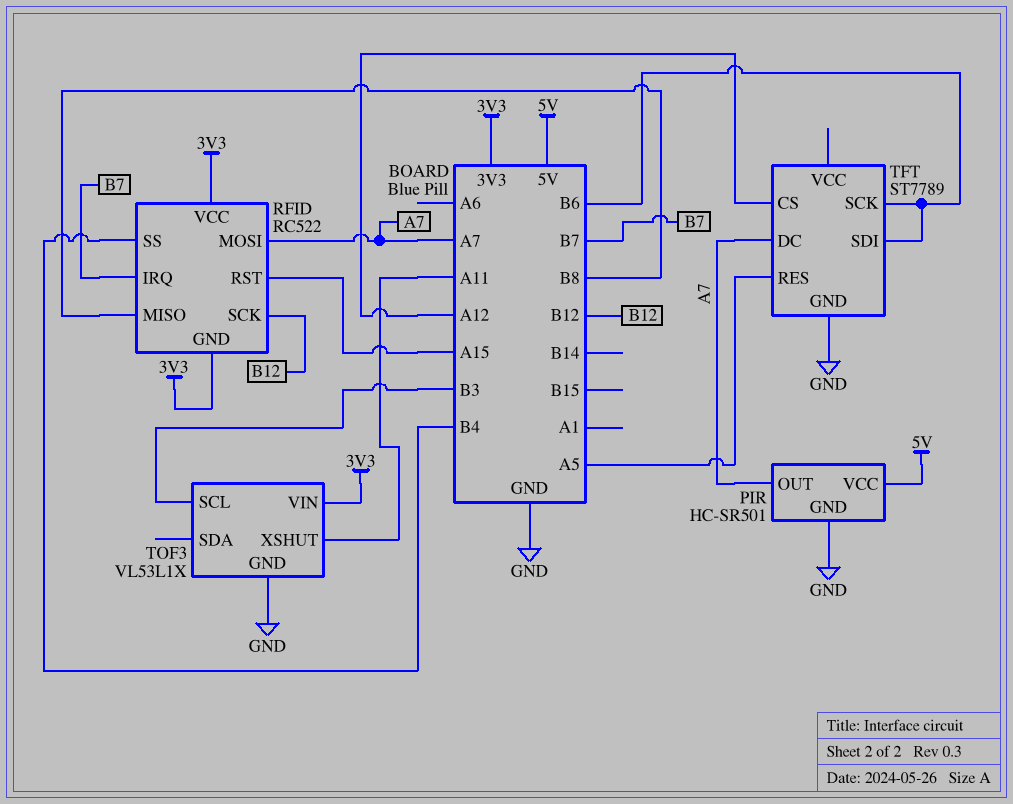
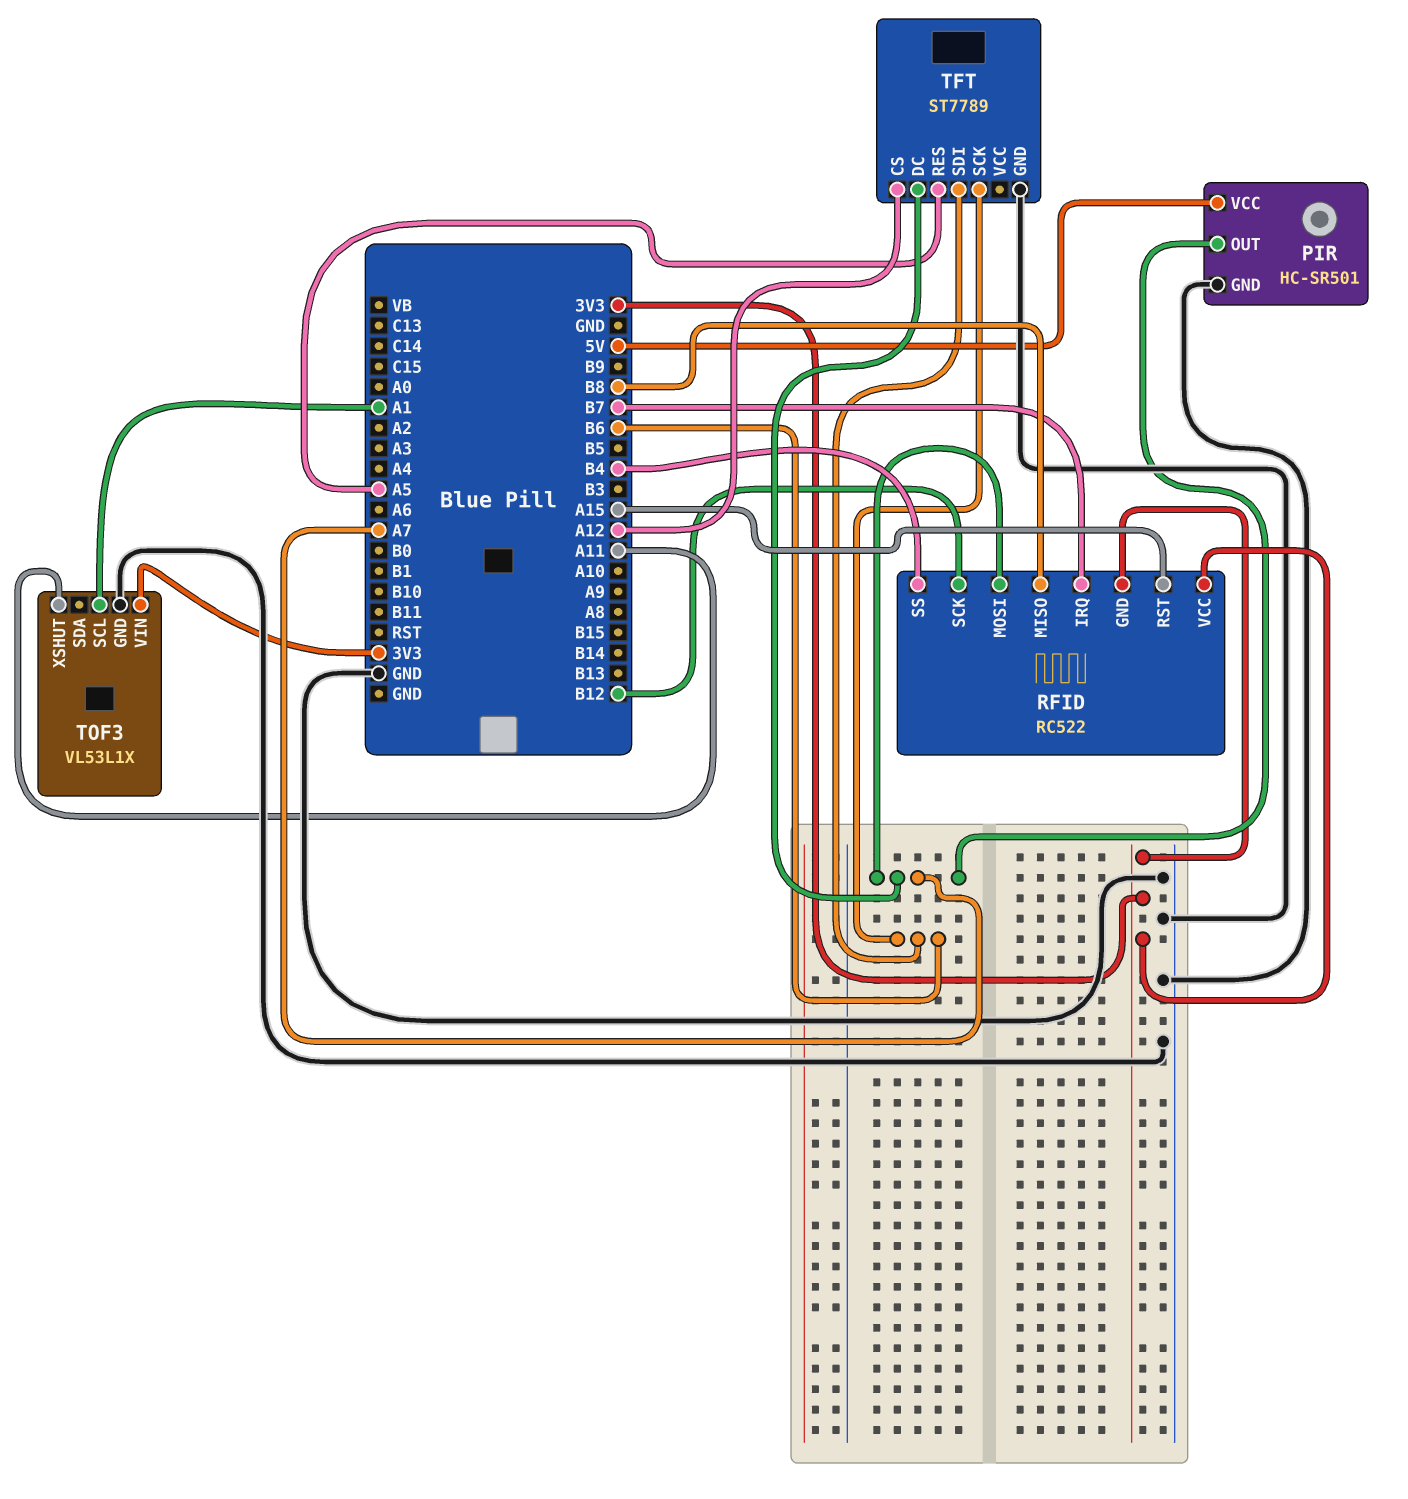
TOF3 pin SCL: B3 -> A1

